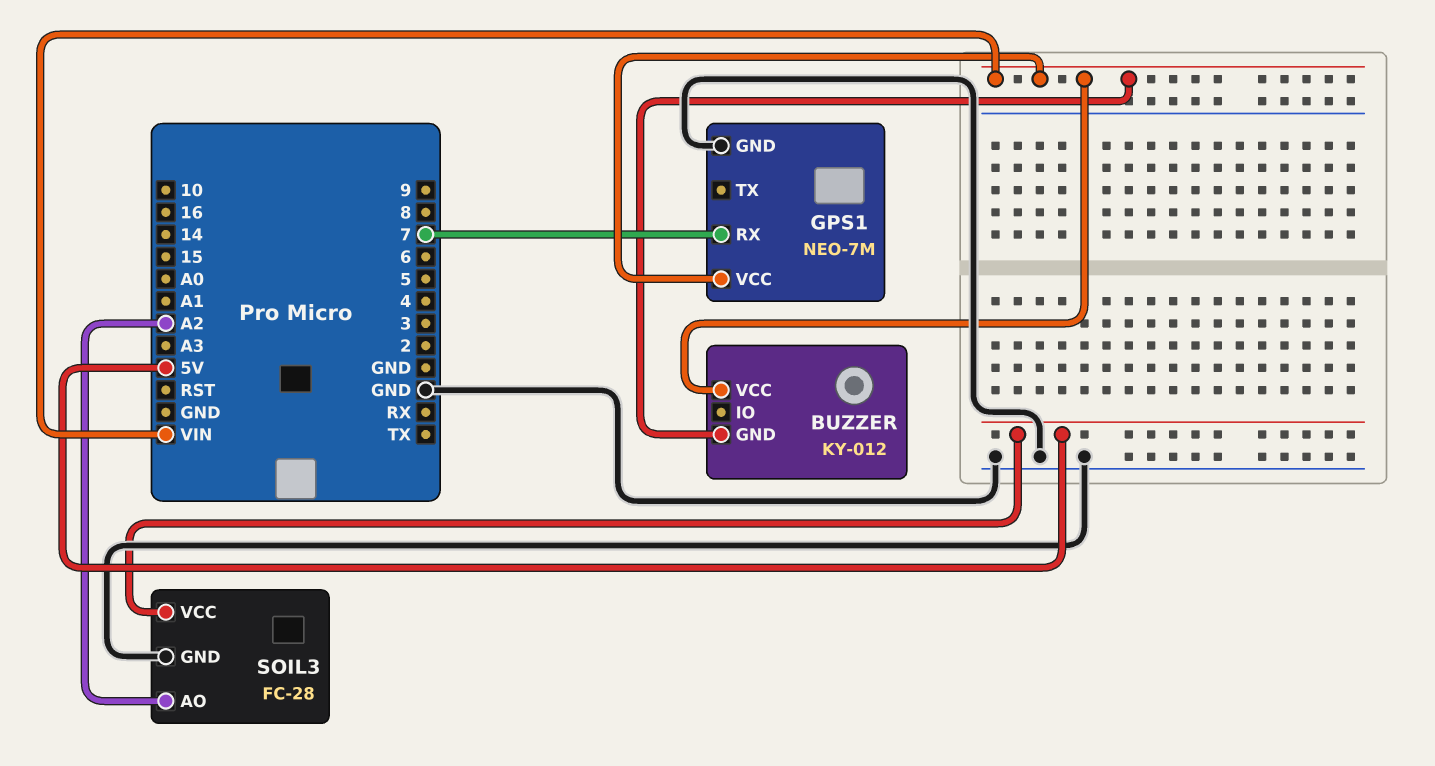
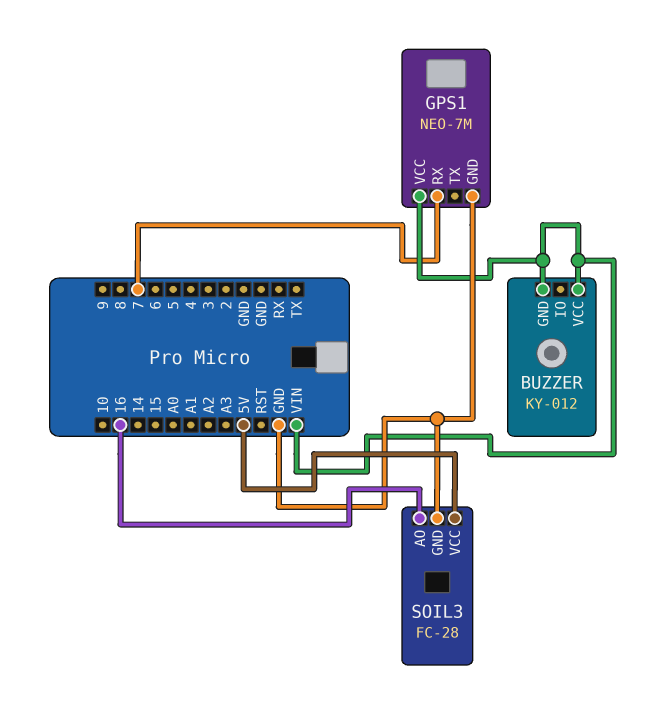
SOIL3 pin AO: A2 -> 16

